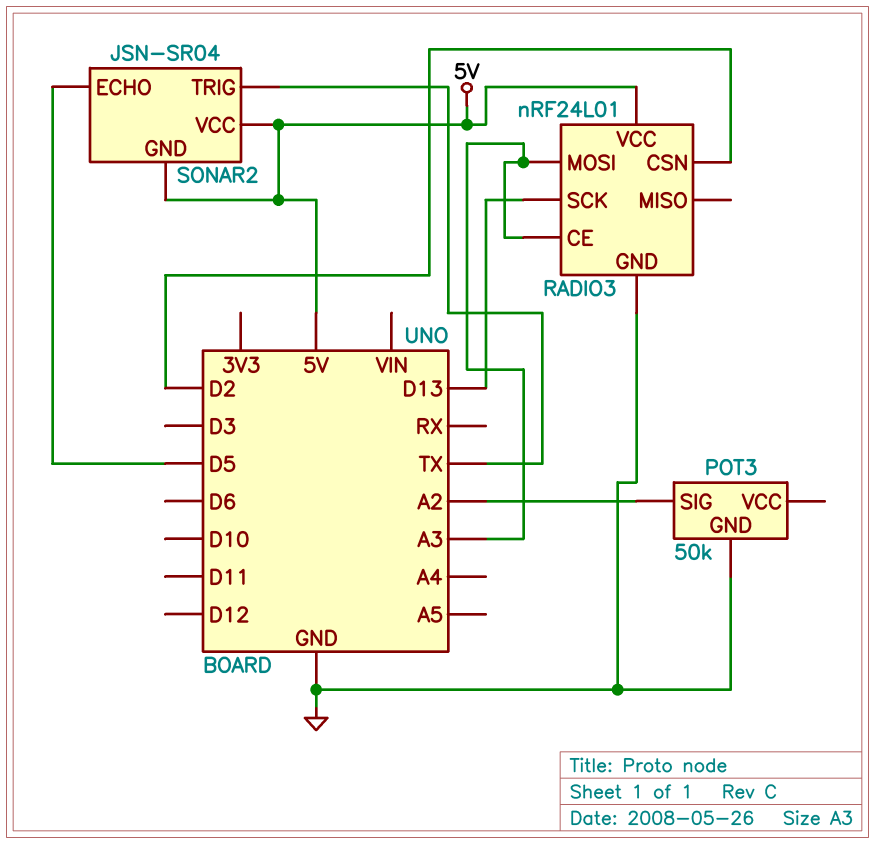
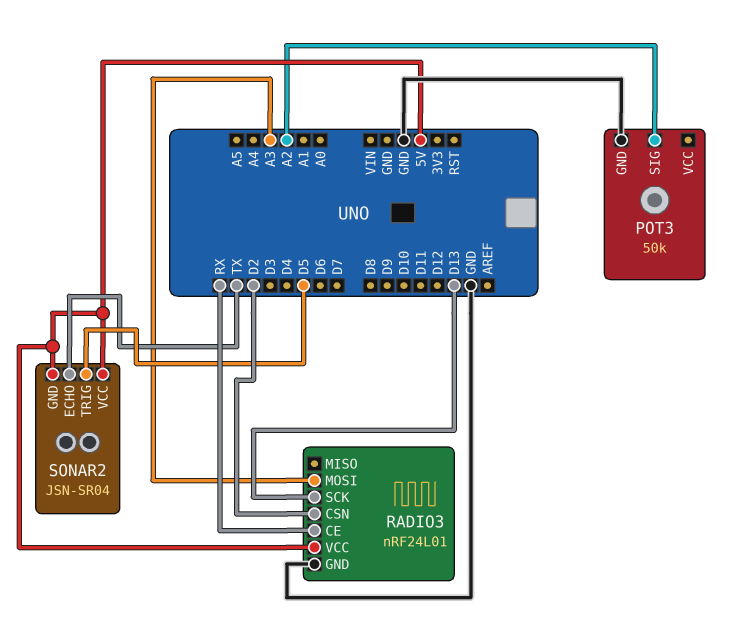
RADIO3 pin CE: A3 -> RX
SONAR2 pin ECHO: D5 -> TX
SONAR2 pin TRIG: TX -> D5

